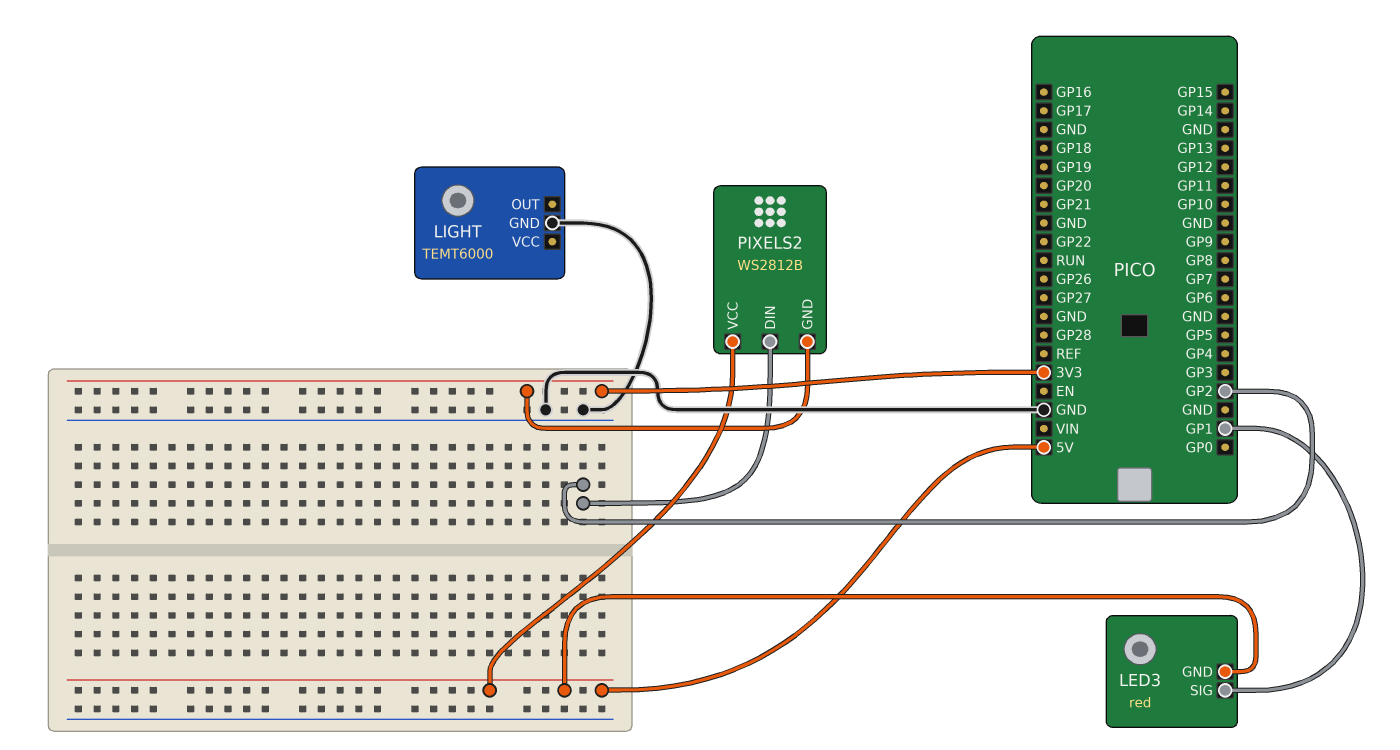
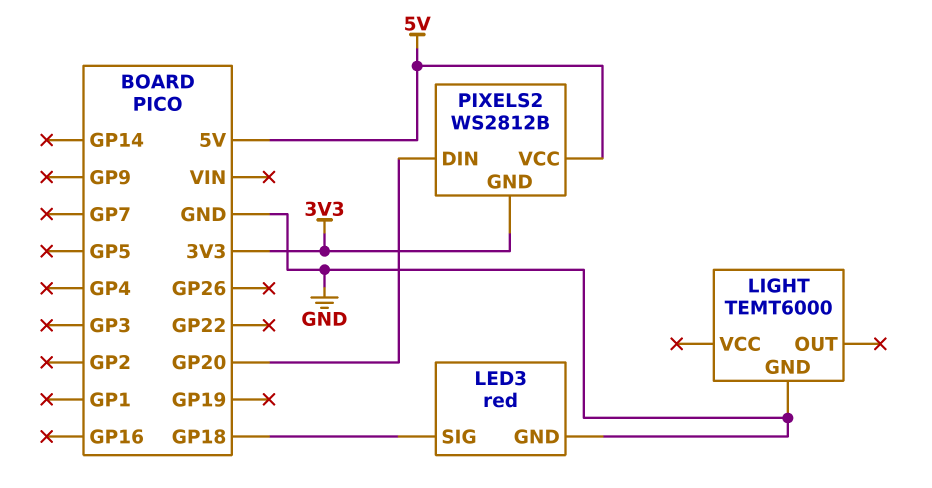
LED3 pin GND: 5V -> GND
LED3 pin SIG: GP1 -> GP18
PIXELS2 pin DIN: GP2 -> GP20

